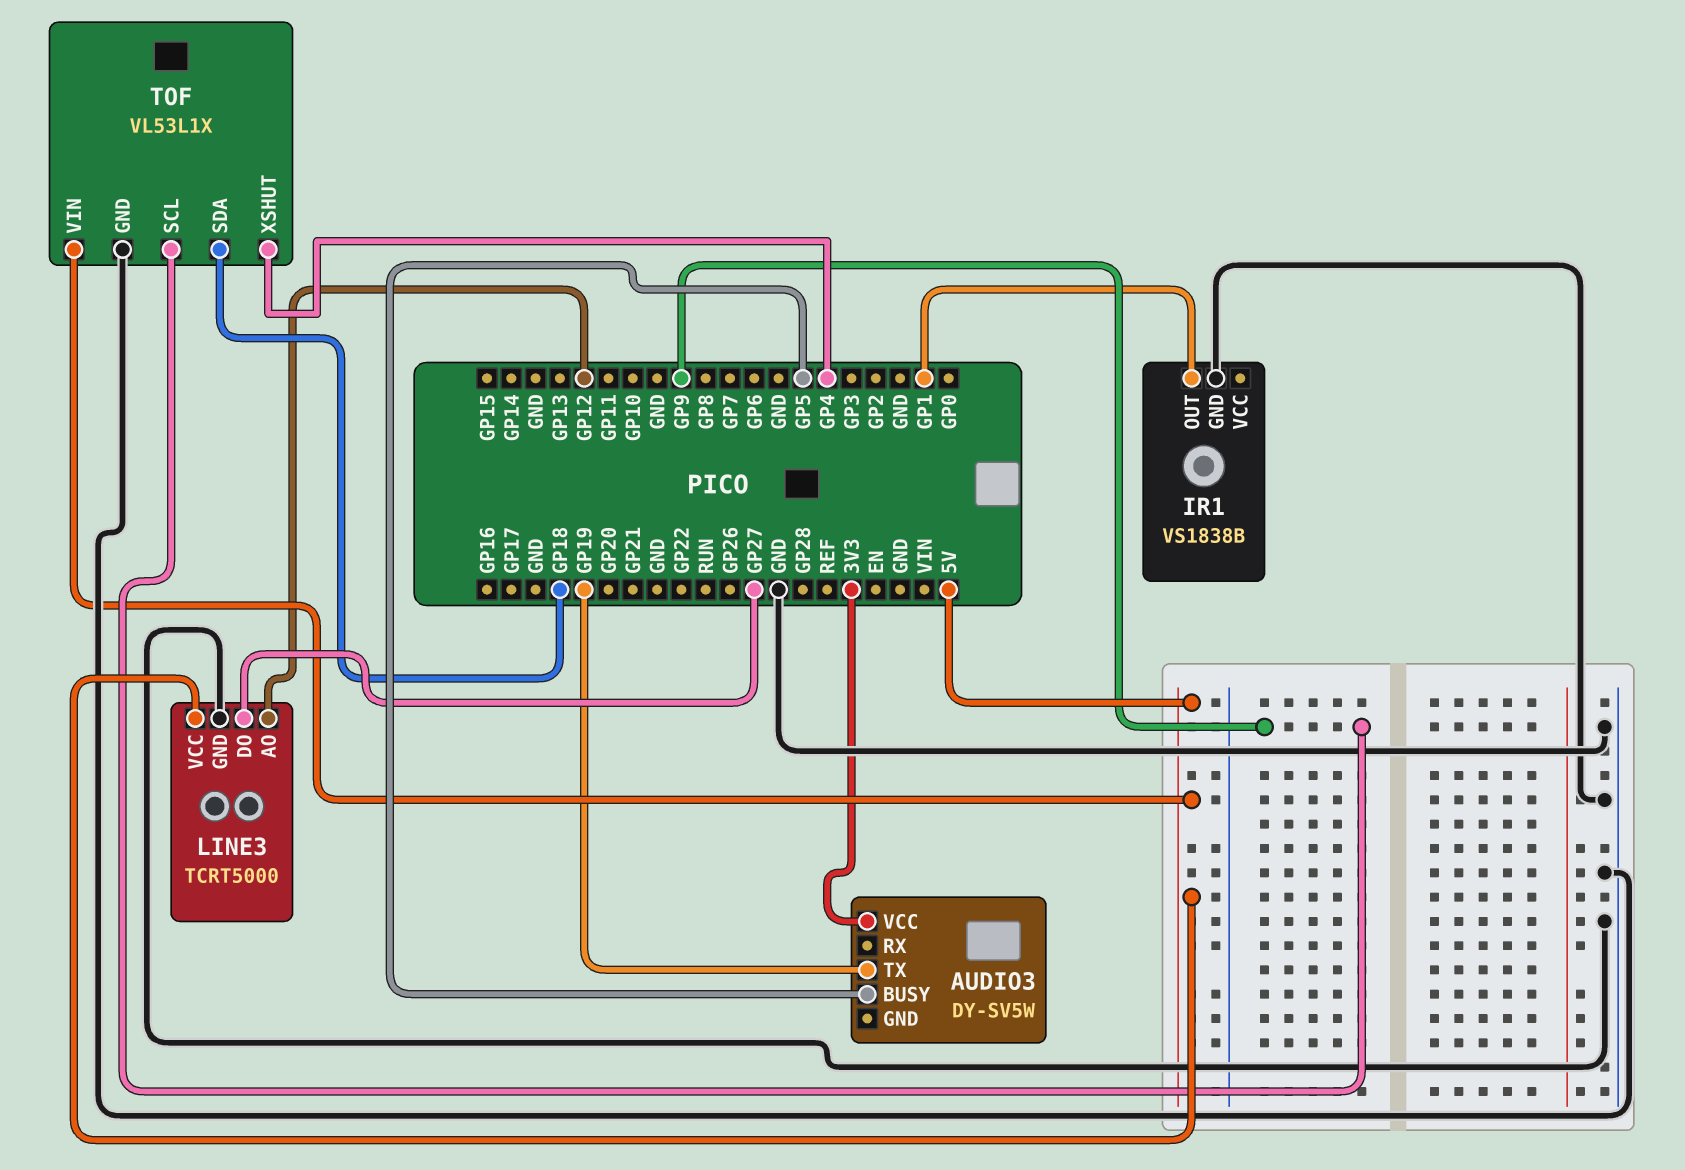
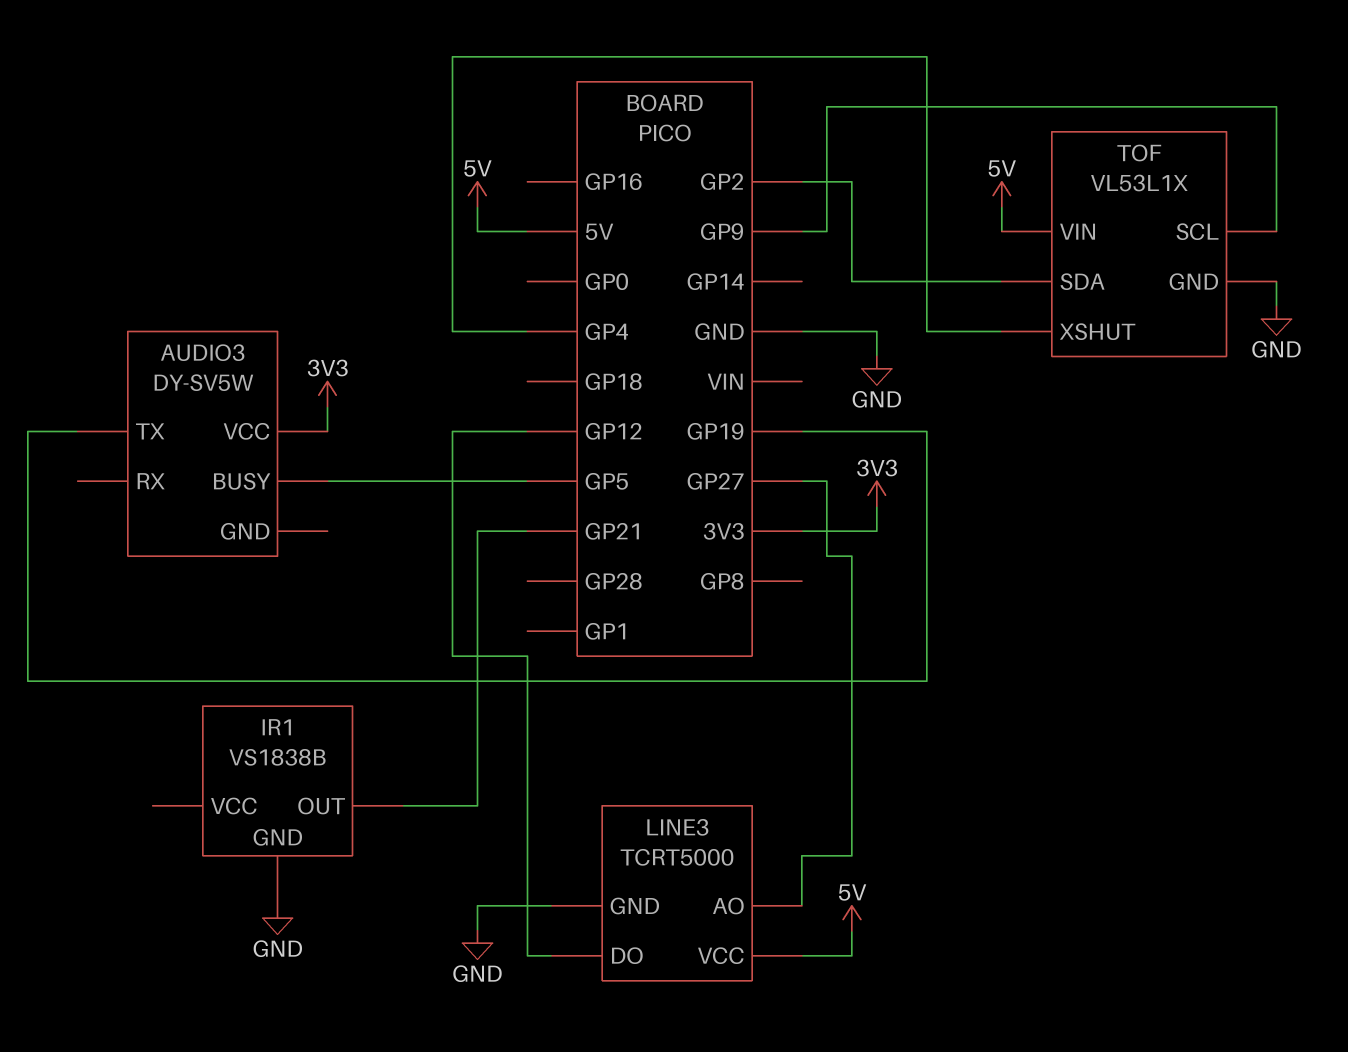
IR1 pin OUT: GP1 -> GP21
LINE3 pin AO: GP12 -> GP27
LINE3 pin DO: GP27 -> GP12
TOF pin SDA: GP18 -> GP2

